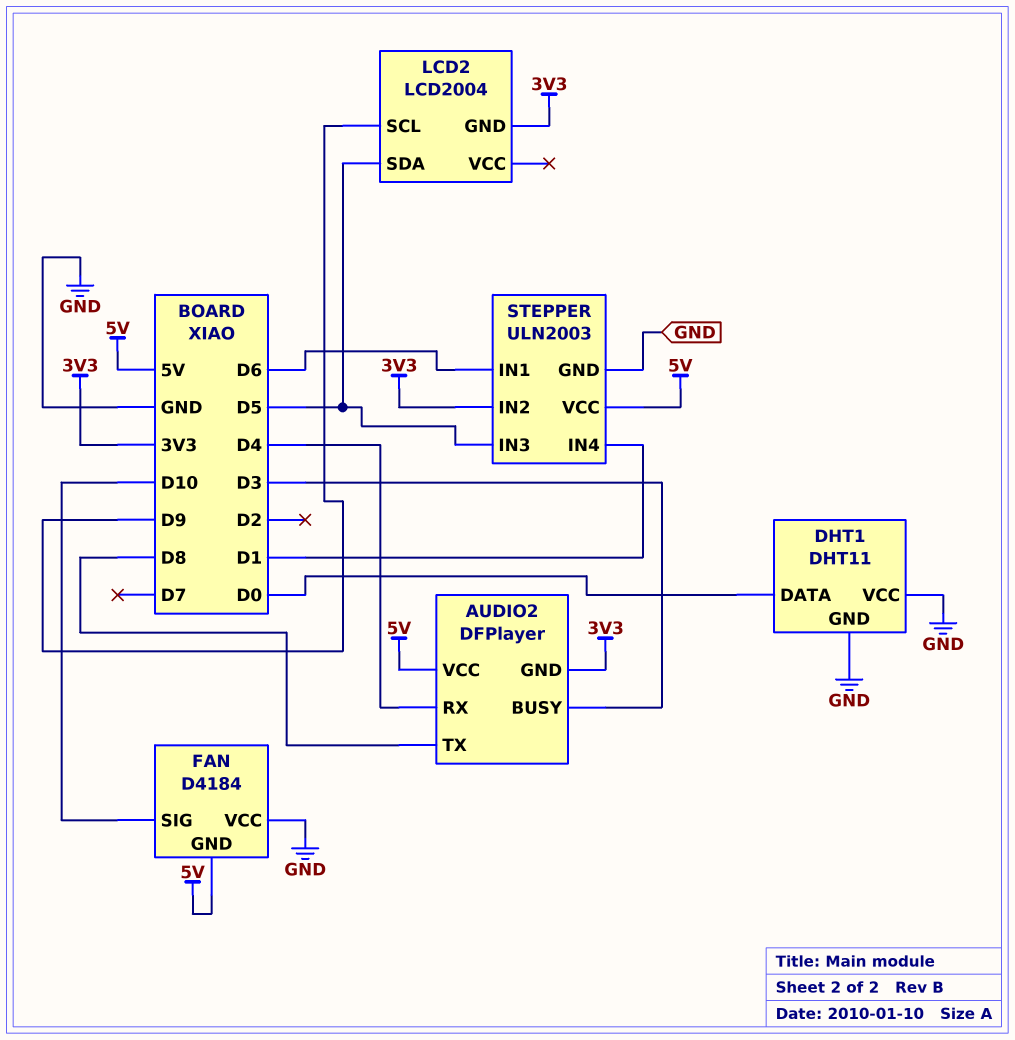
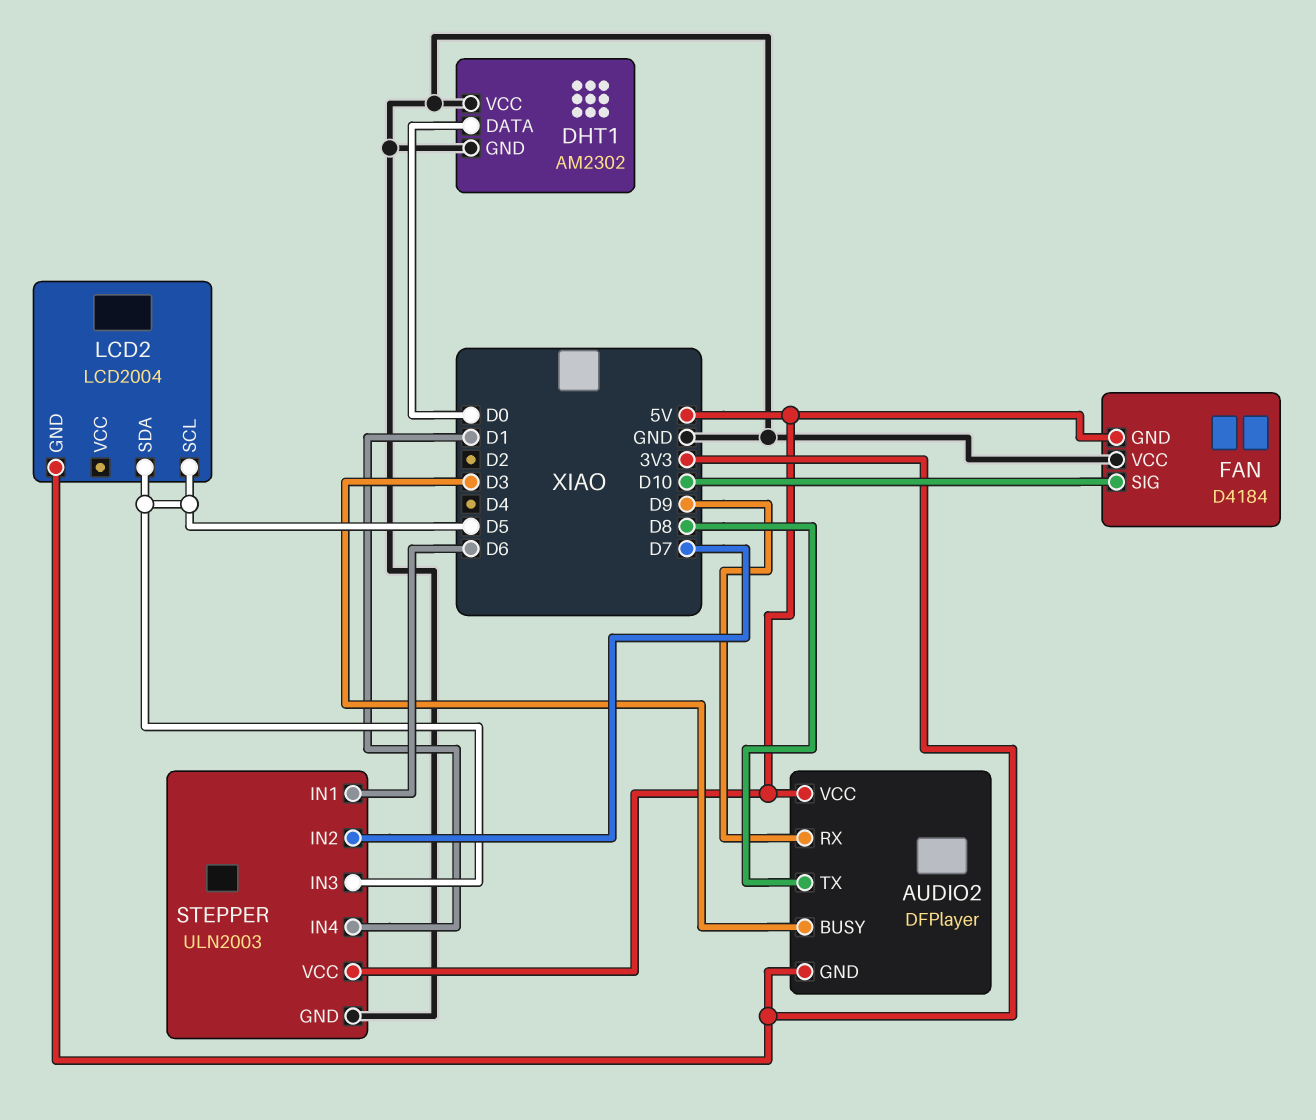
AUDIO2 pin RX: D4 -> D9
DHT1: DHT11 -> AM2302
LCD2 pin SCL: D9 -> D5
STEPPER pin IN2: 3V3 -> D7

